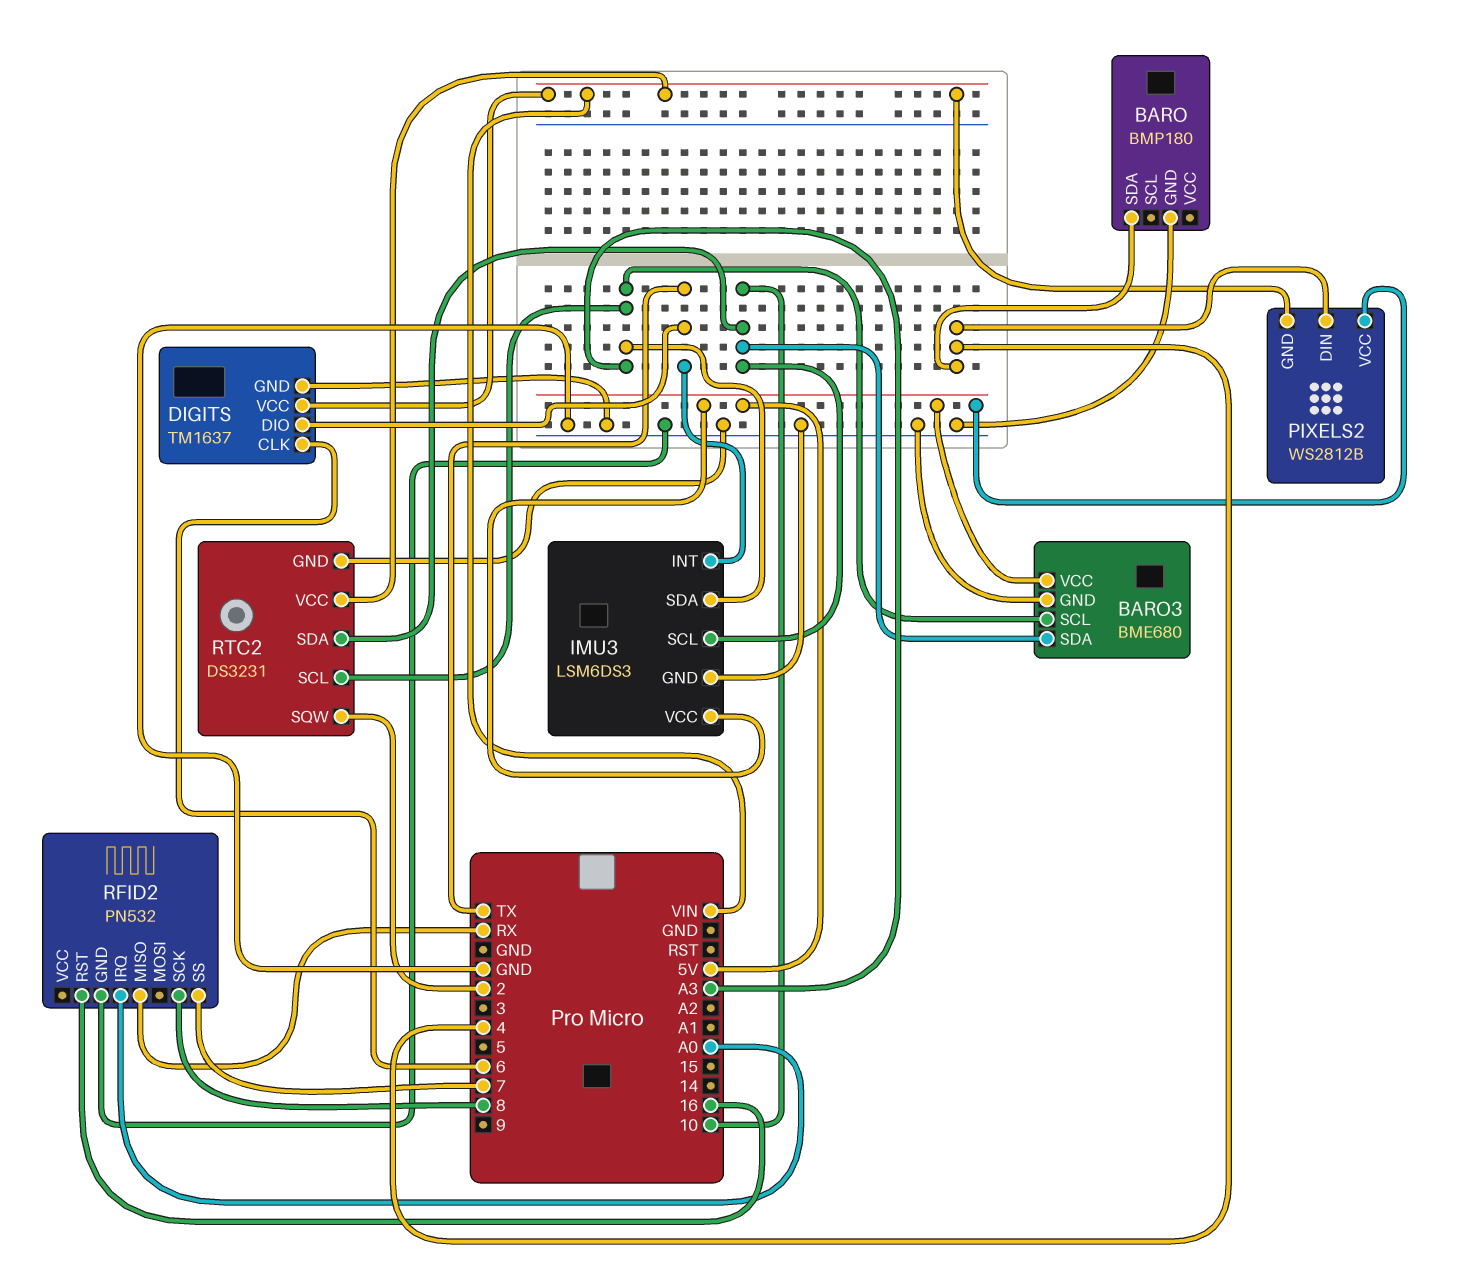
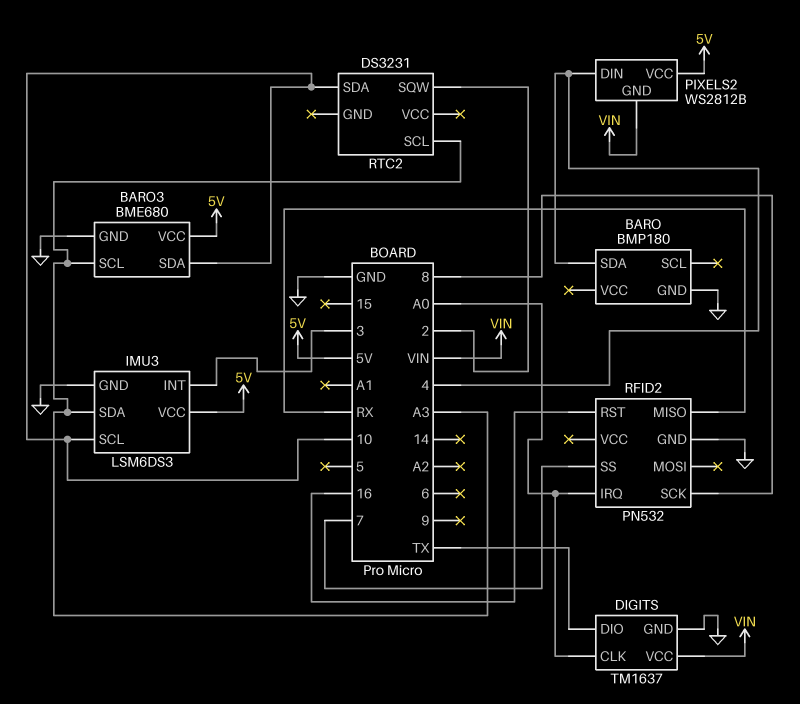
DIGITS pin CLK: 6 -> A0
IMU3 pin INT: TX -> 3
RTC2 pin GND: GND -> none
RTC2 pin VCC: VIN -> none

